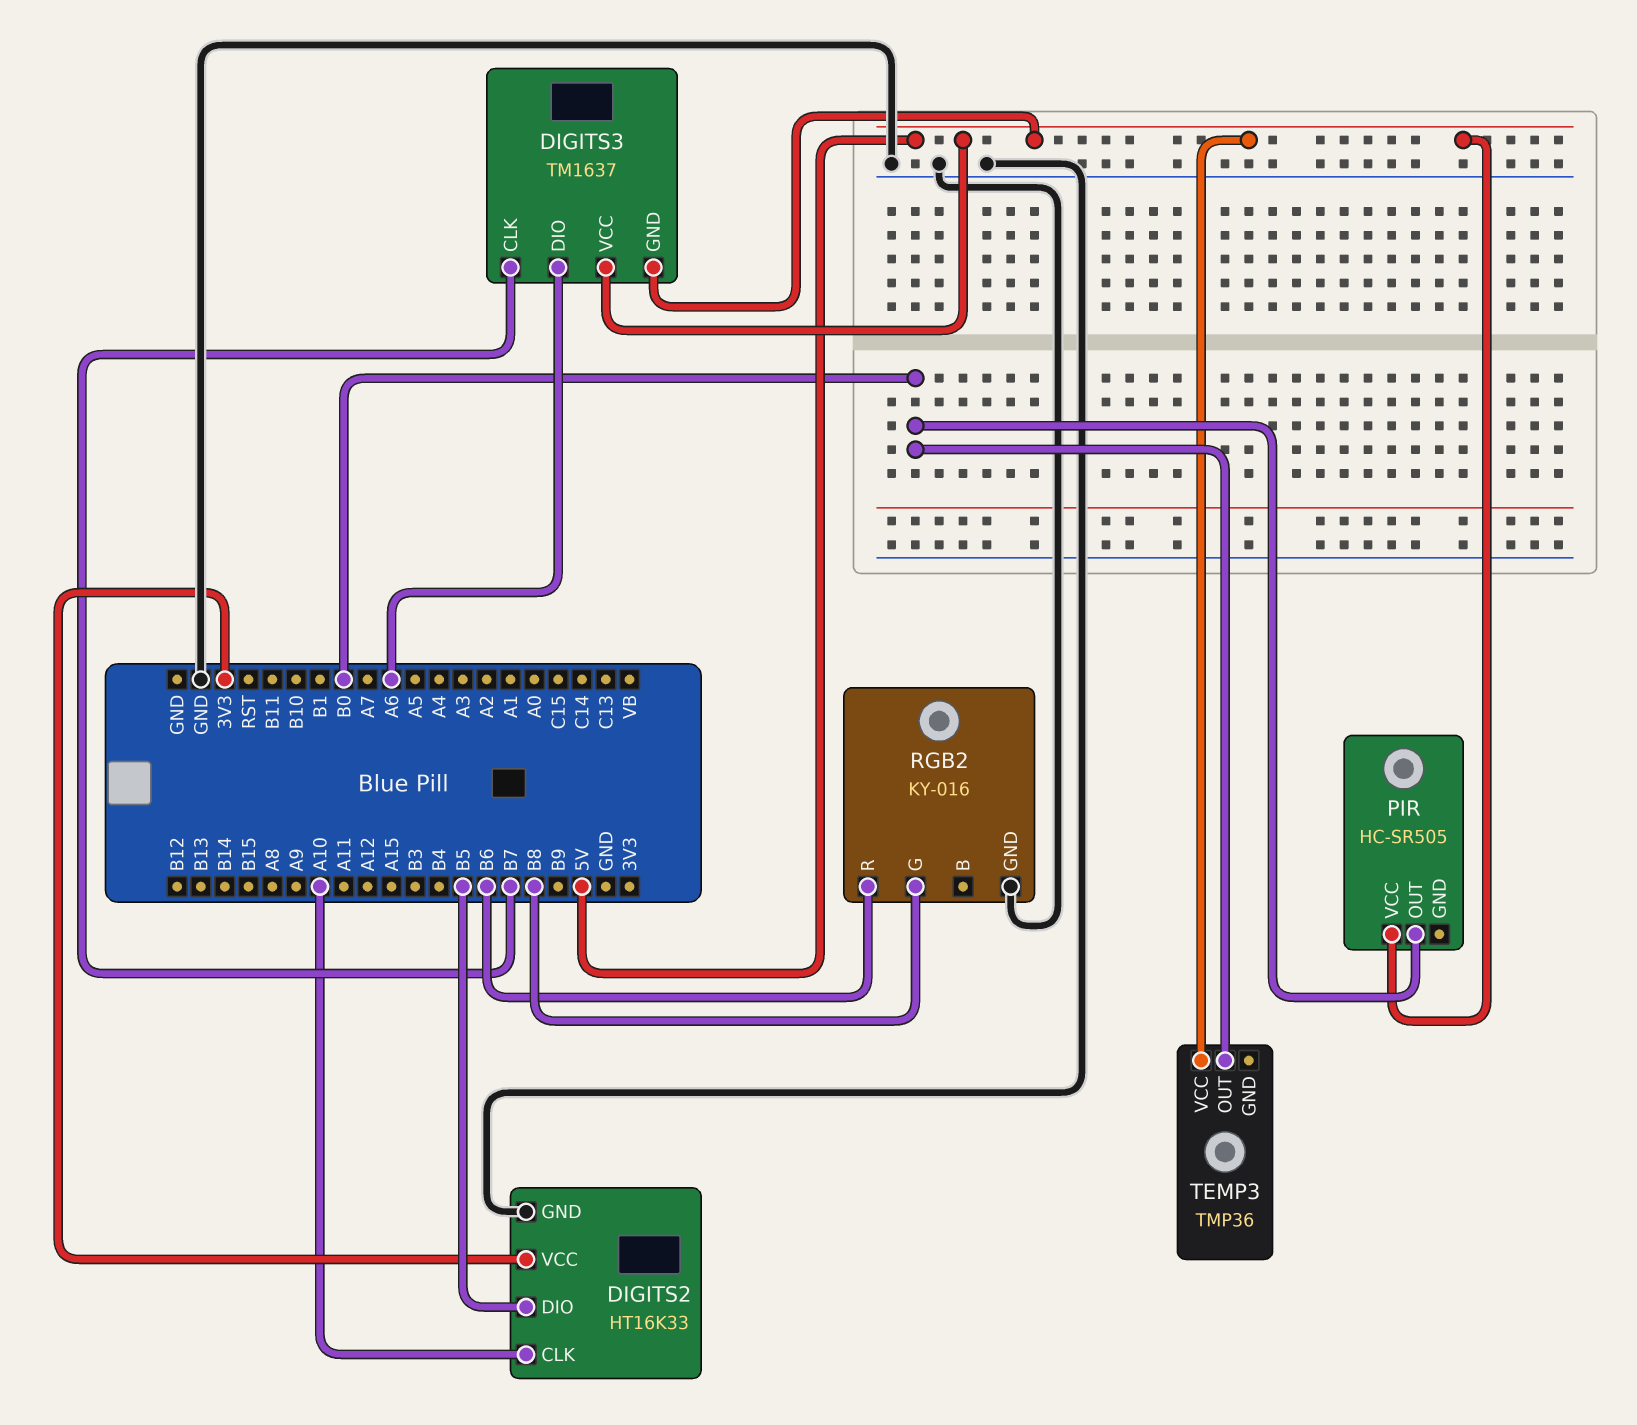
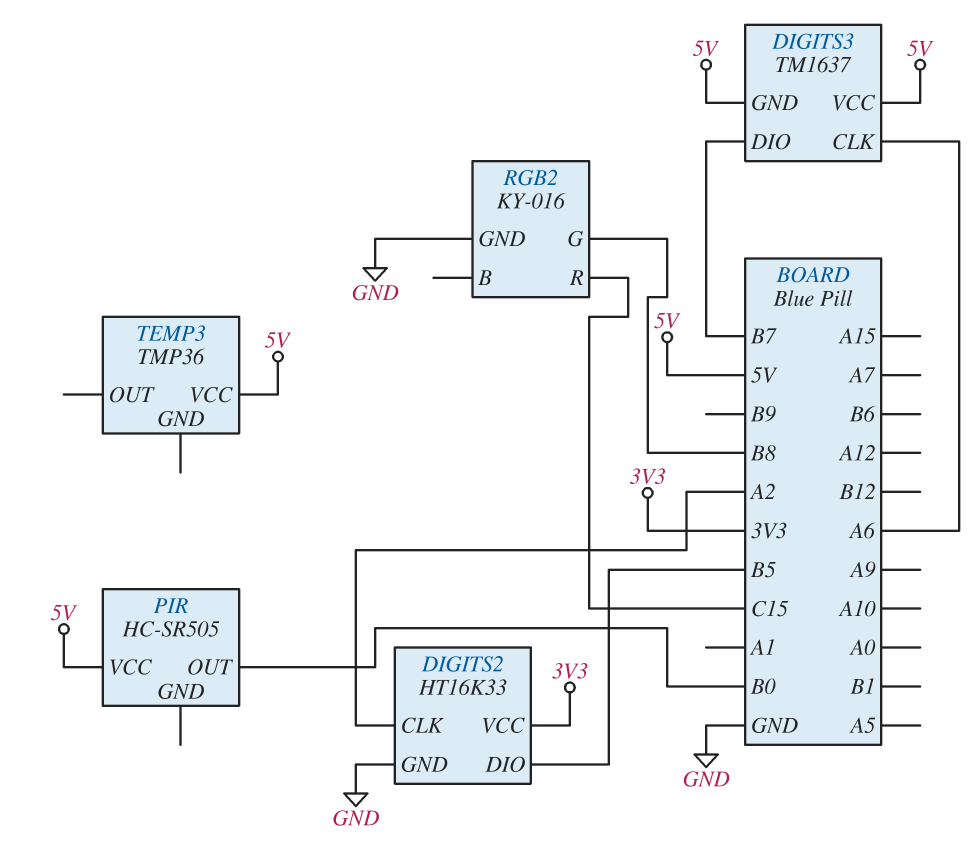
DIGITS2 pin CLK: A10 -> A2
DIGITS3 pin CLK: B7 -> A6
DIGITS3 pin DIO: A6 -> B7
RGB2 pin R: B6 -> C15
TEMP3 pin OUT: B0 -> none

